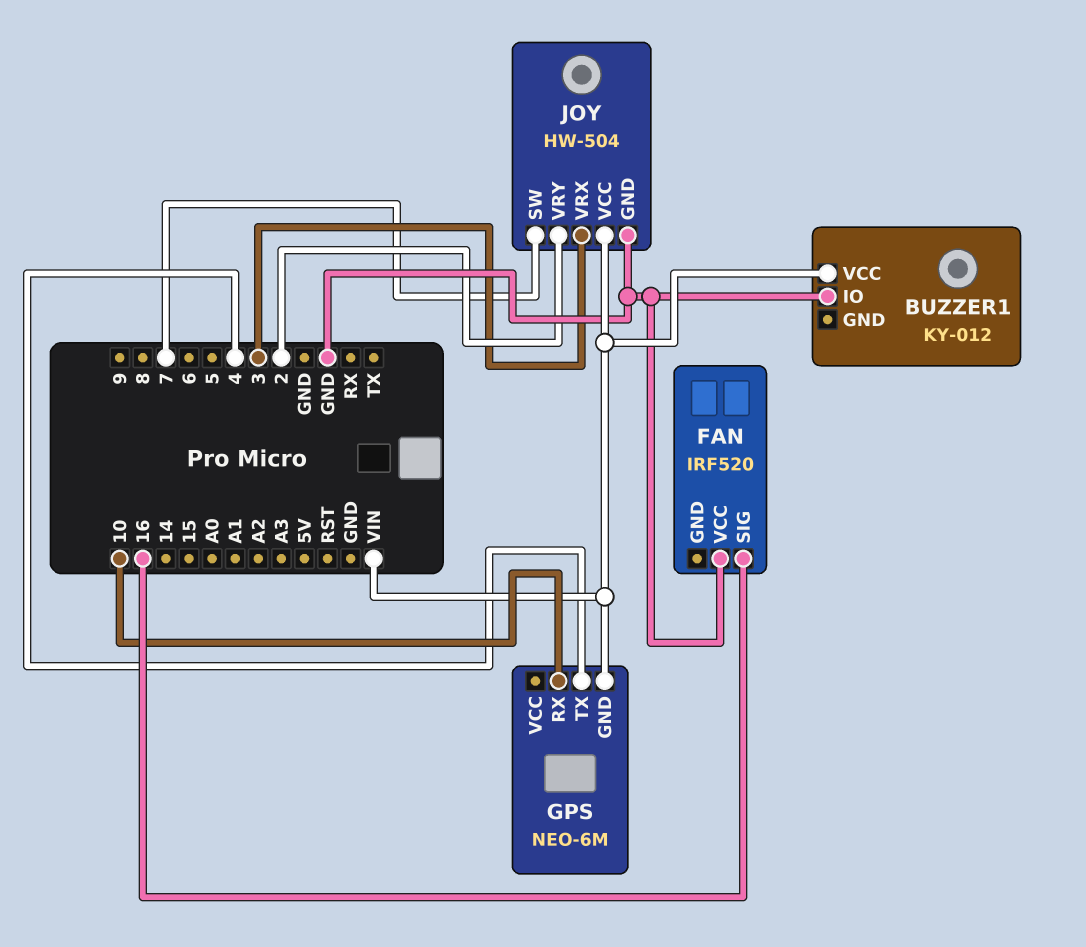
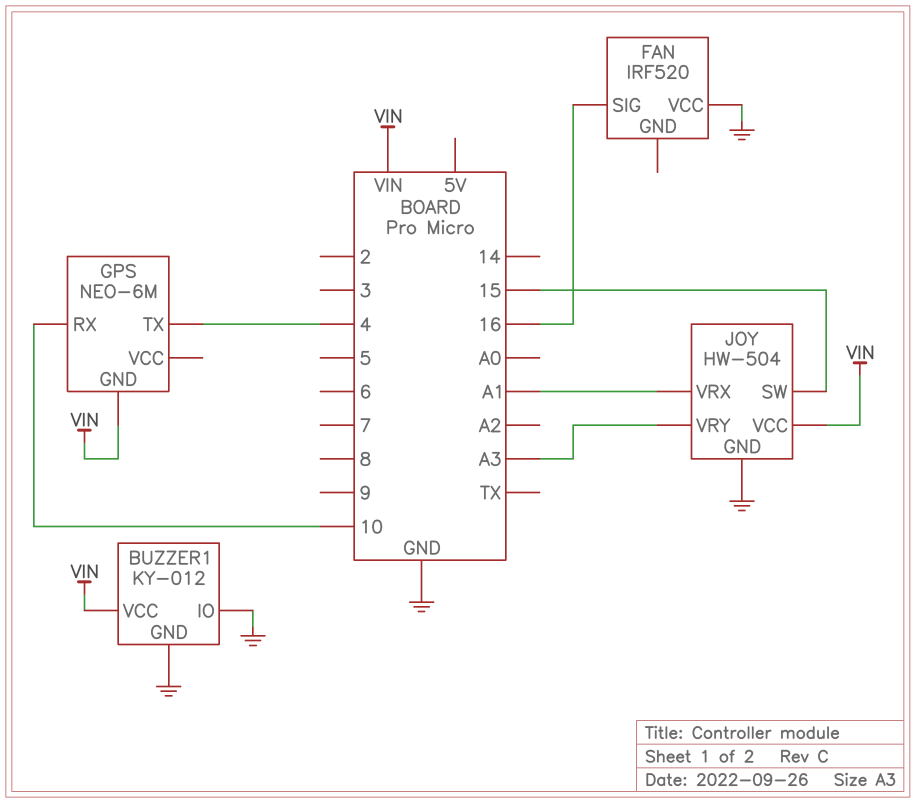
BUZZER1 pin GND: none -> GND
JOY pin SW: 7 -> 15
JOY pin VRX: 3 -> A1
JOY pin VRY: 2 -> A3

